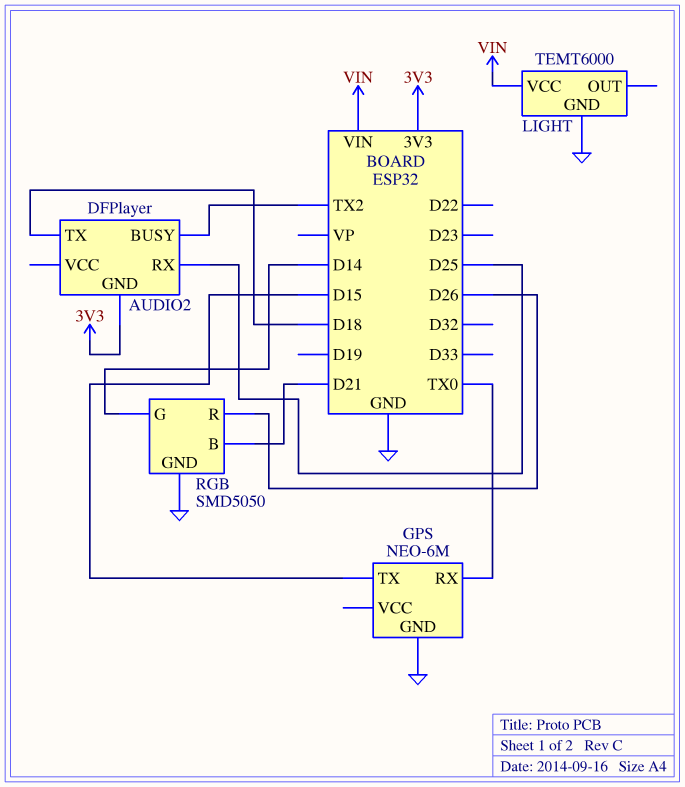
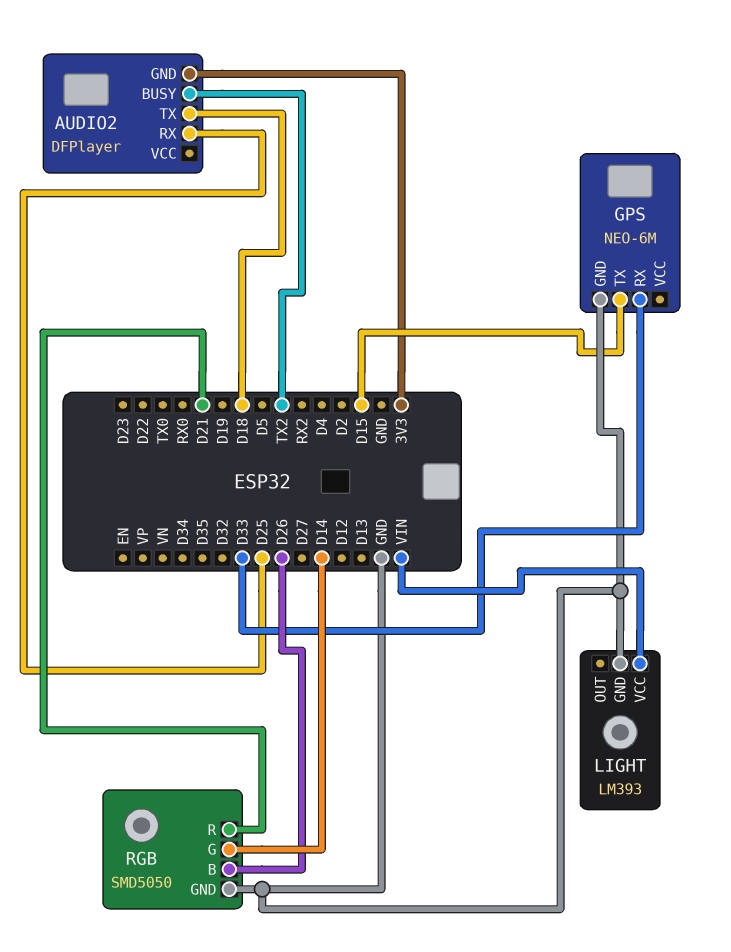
GPS pin RX: TX0 -> D33
LIGHT: TEMT6000 -> LM393
RGB pin B: D21 -> D26
RGB pin R: D26 -> D21

